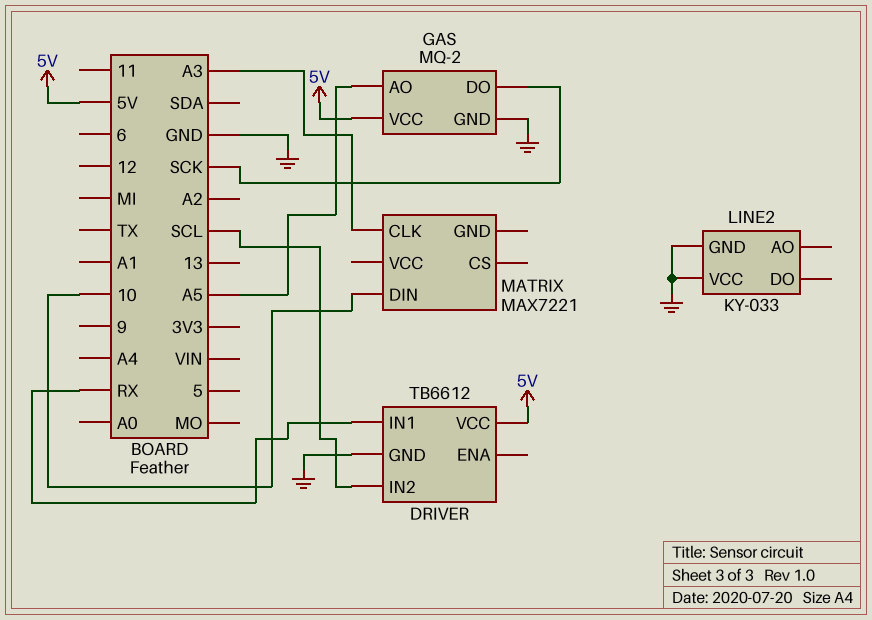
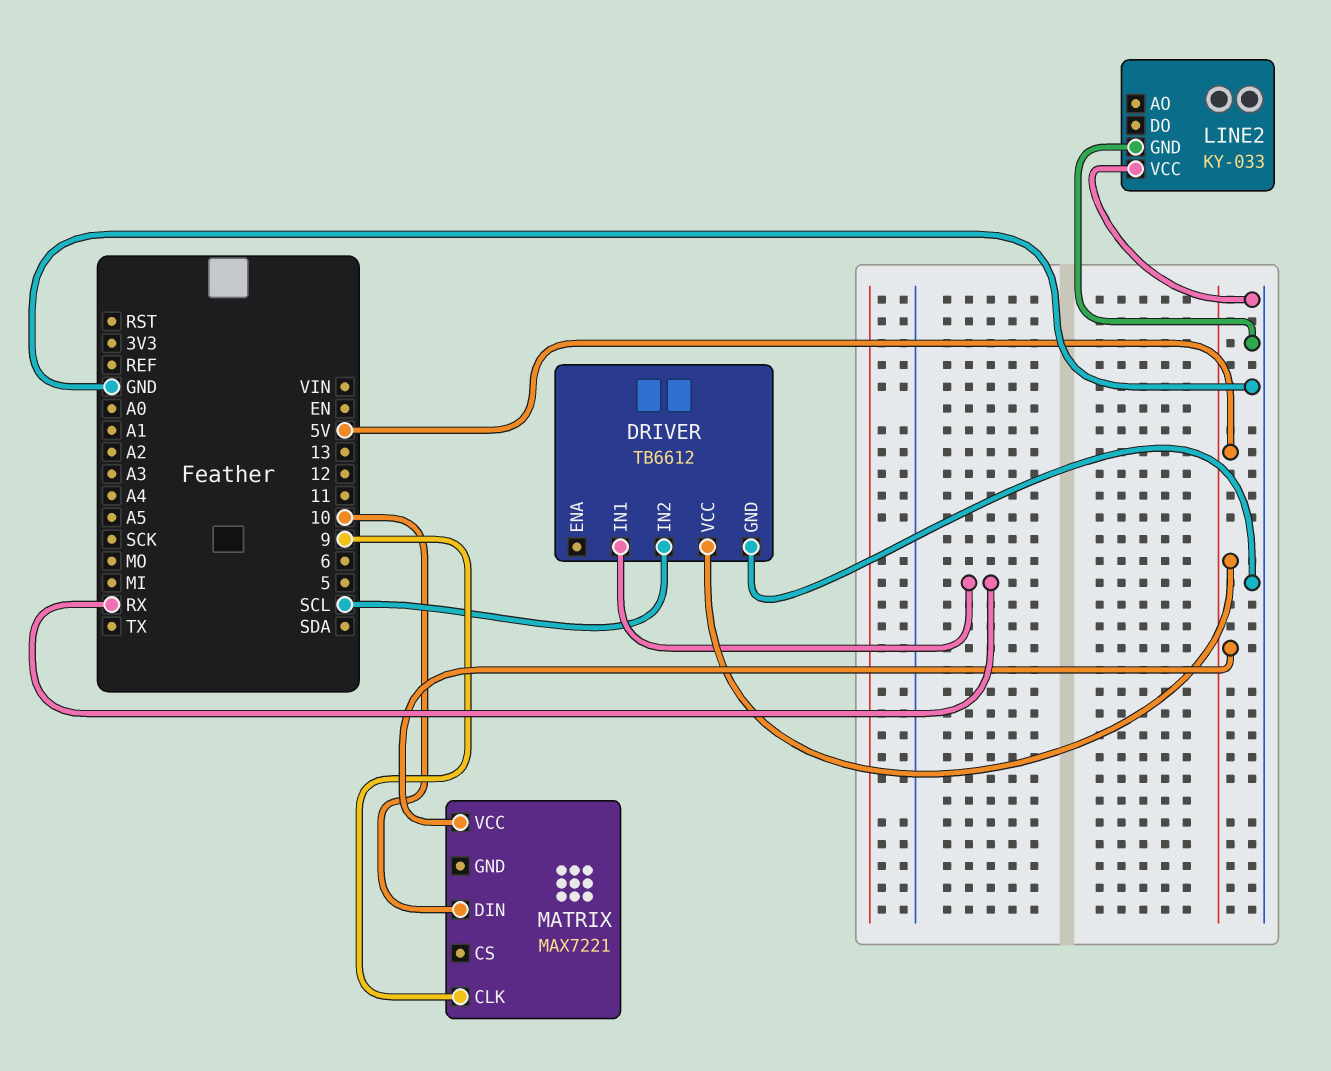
GAS: MQ-2 -> none
GAS pin AO: A5 -> none
GAS pin DO: SCK -> none
GAS pin GND: GND -> none
GAS pin VCC: 5V -> none
MATRIX pin CLK: A3 -> 9
MATRIX pin VCC: none -> 5V

